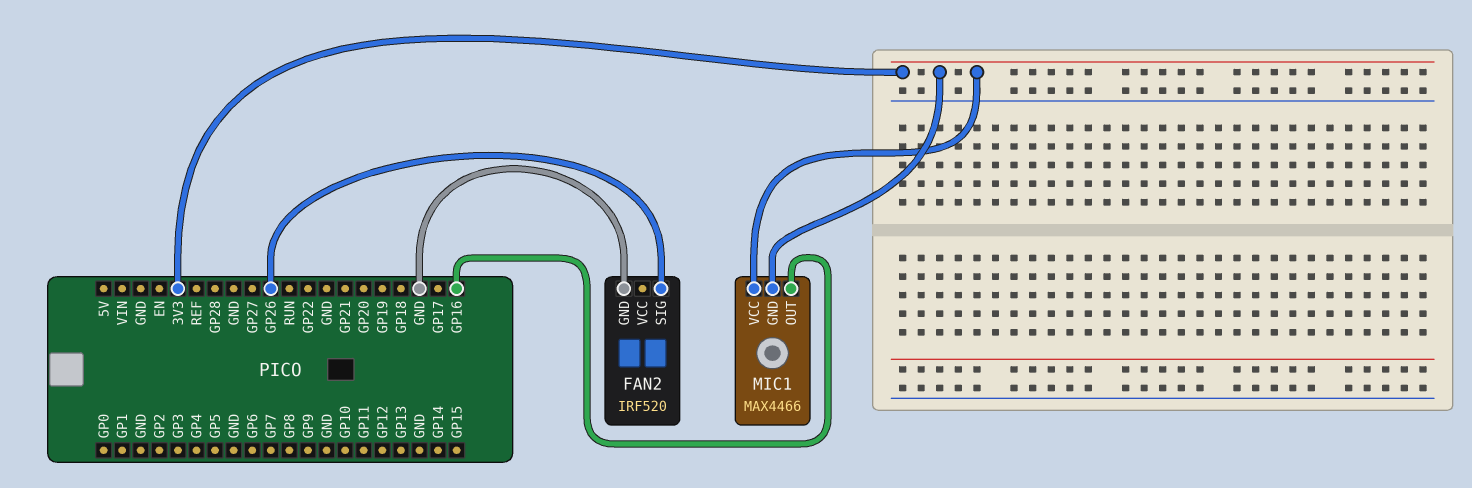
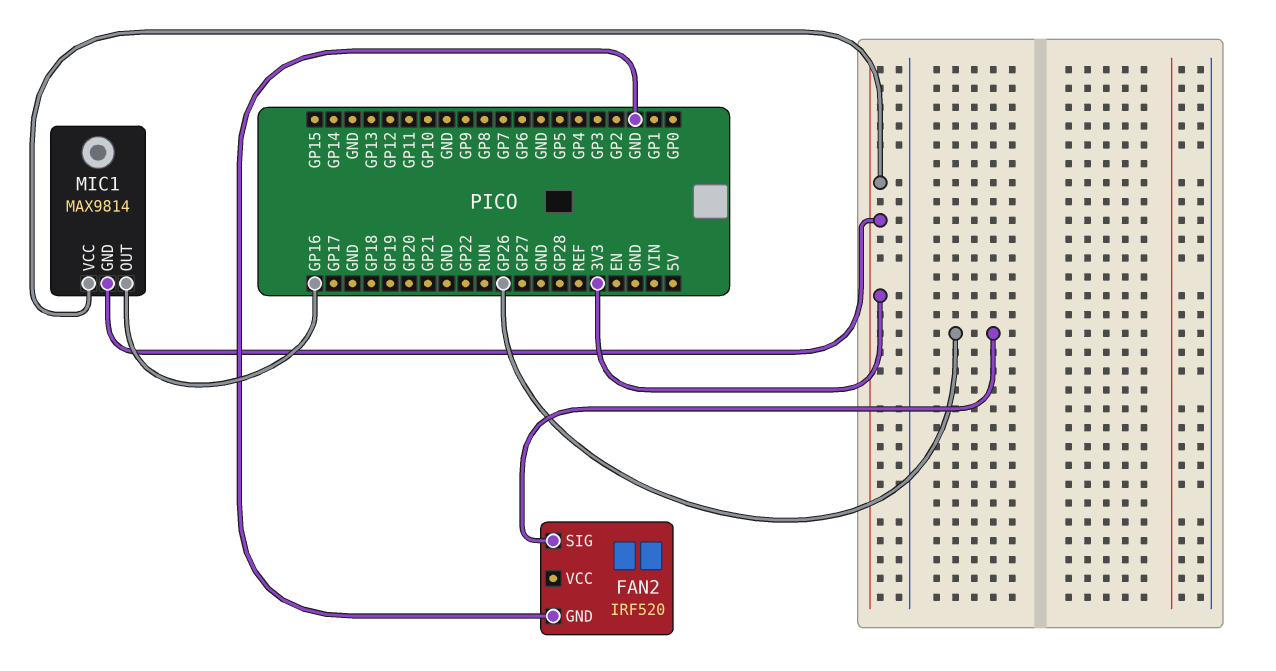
MIC1: MAX4466 -> MAX9814

